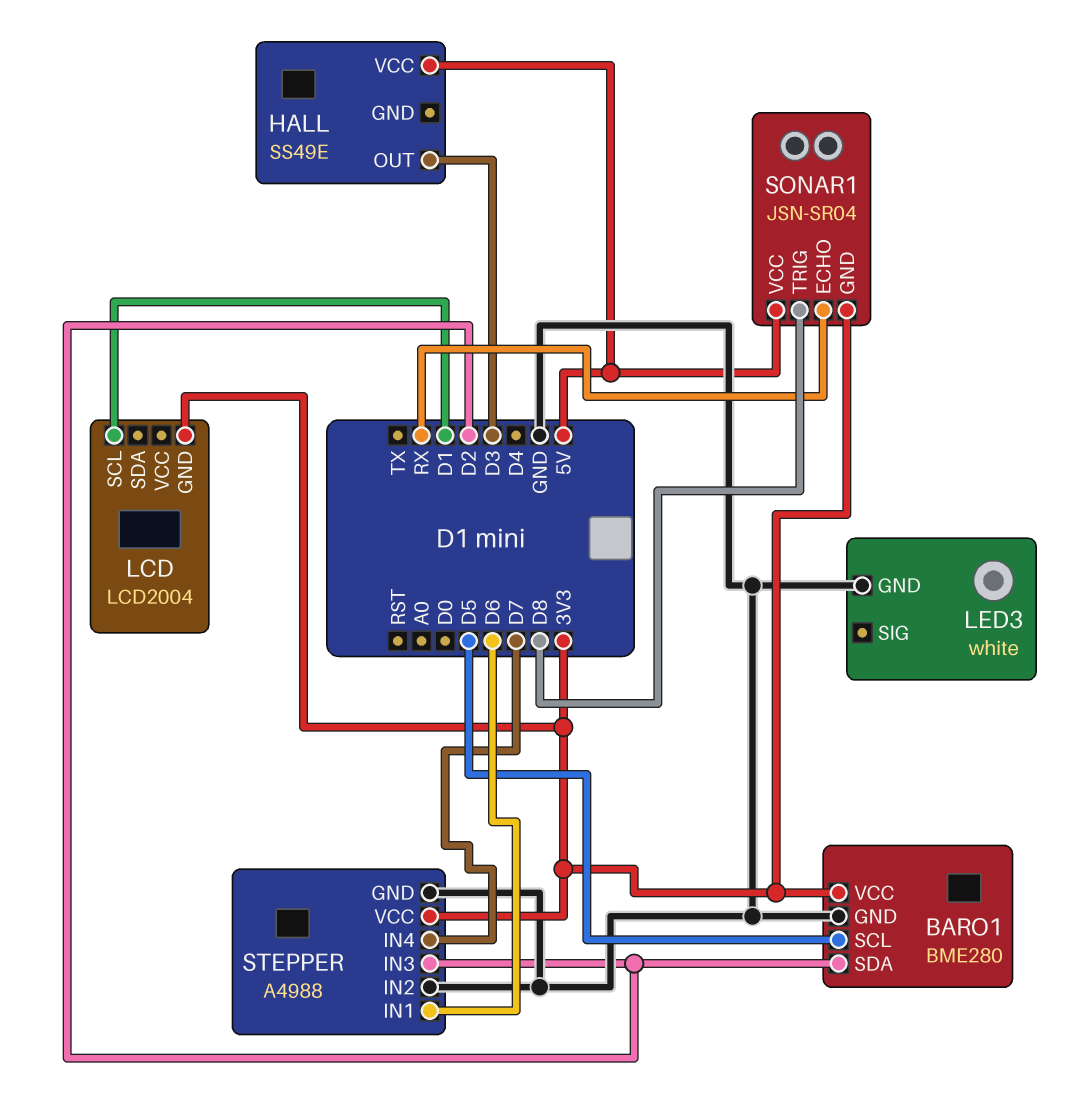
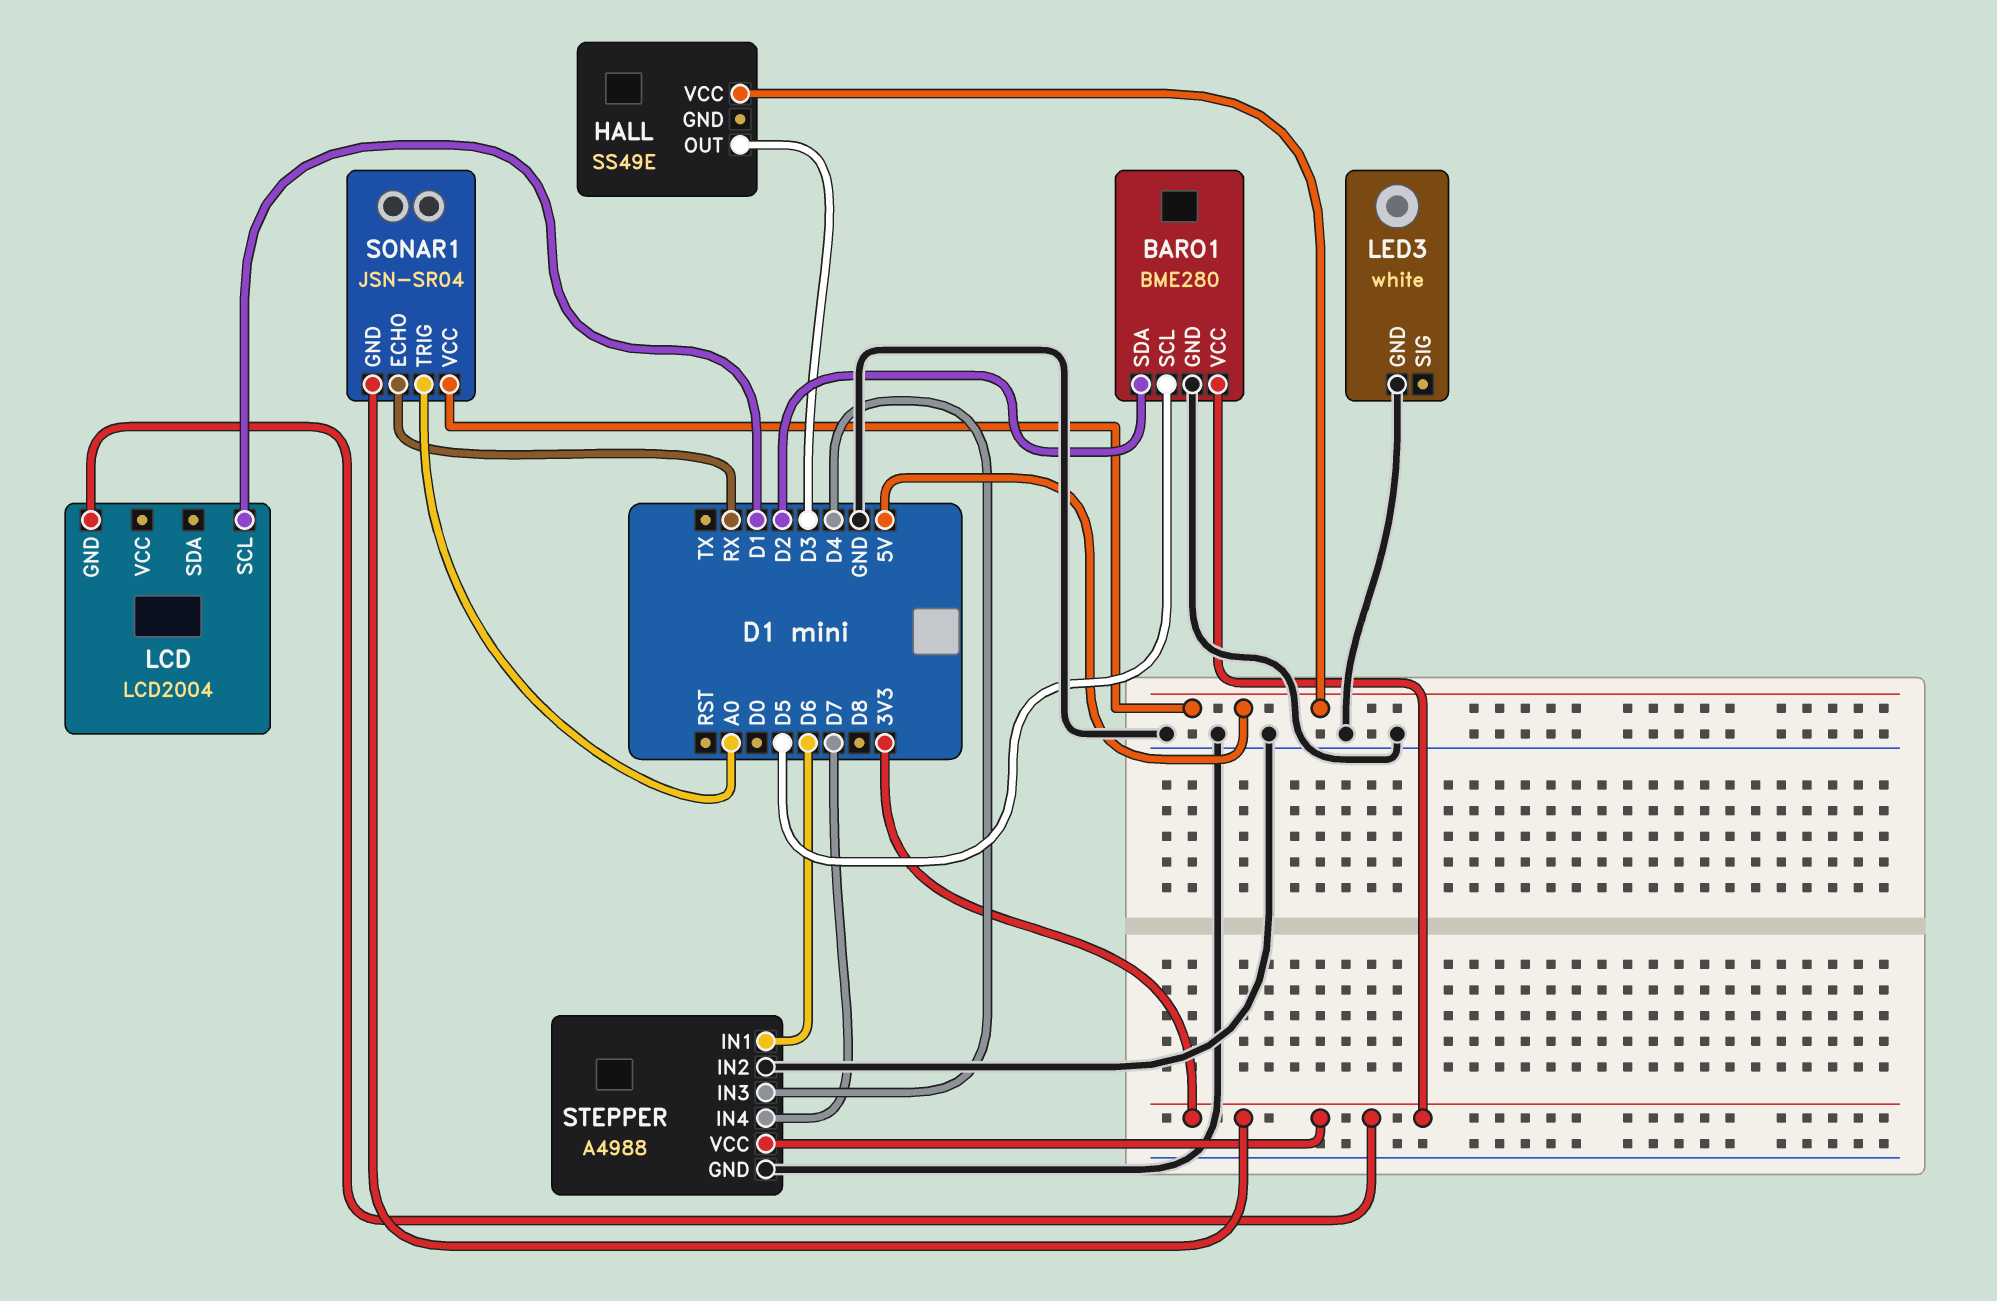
SONAR1 pin TRIG: D8 -> A0
STEPPER pin IN3: D2 -> D4

